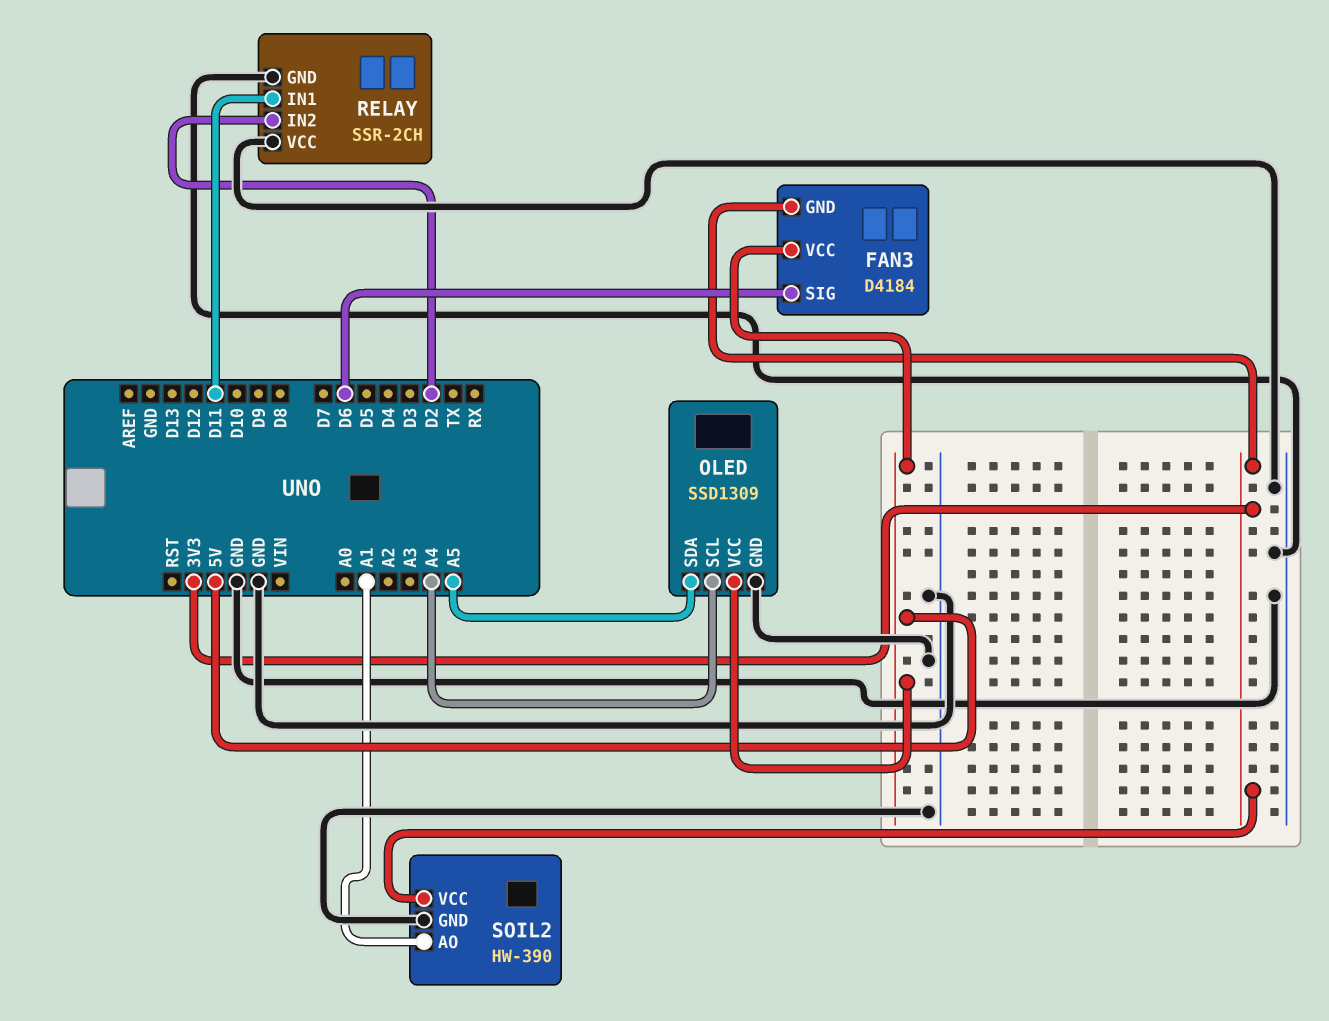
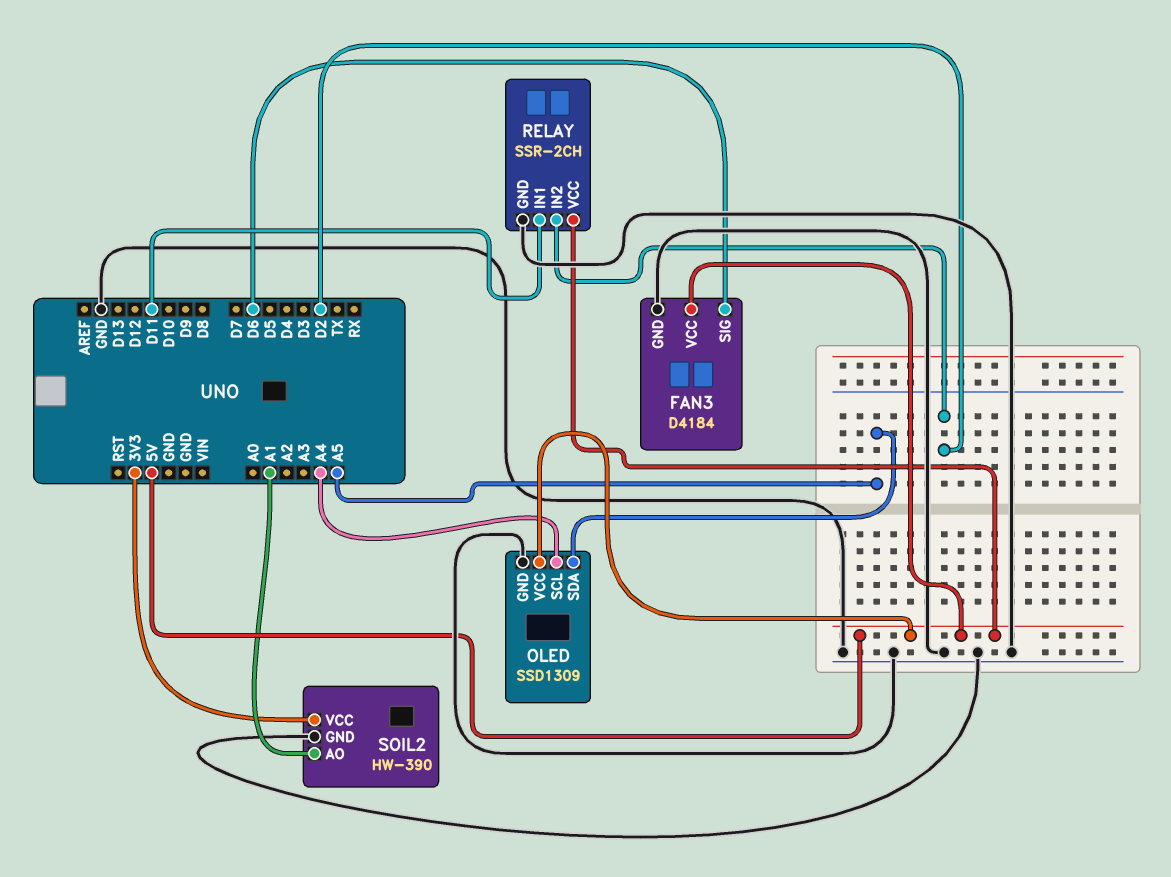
FAN3 pin GND: 3V3 -> GND
RELAY pin VCC: GND -> 5V

